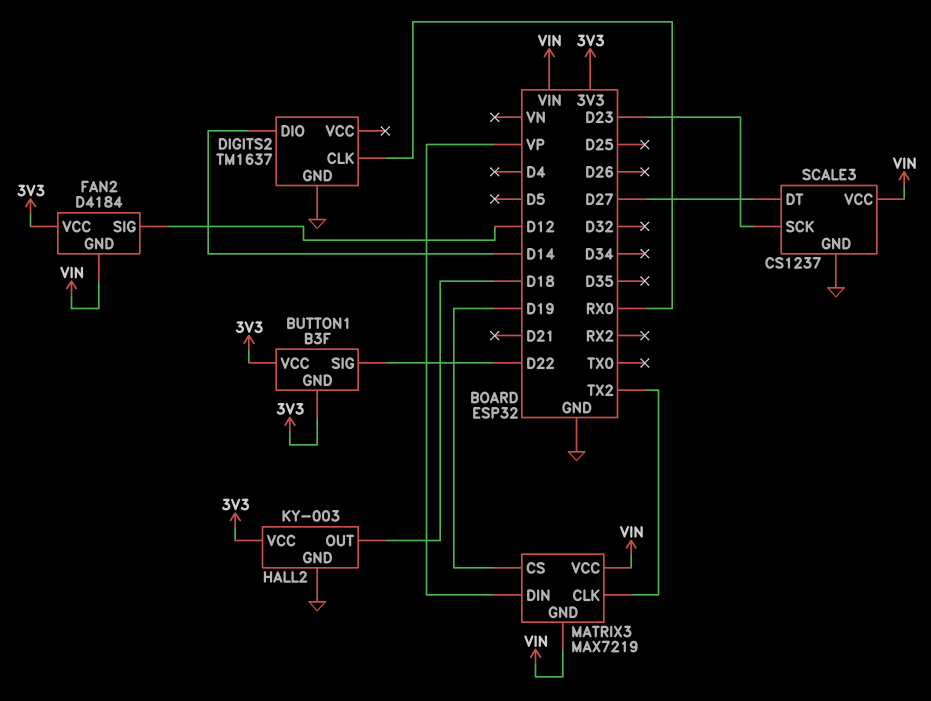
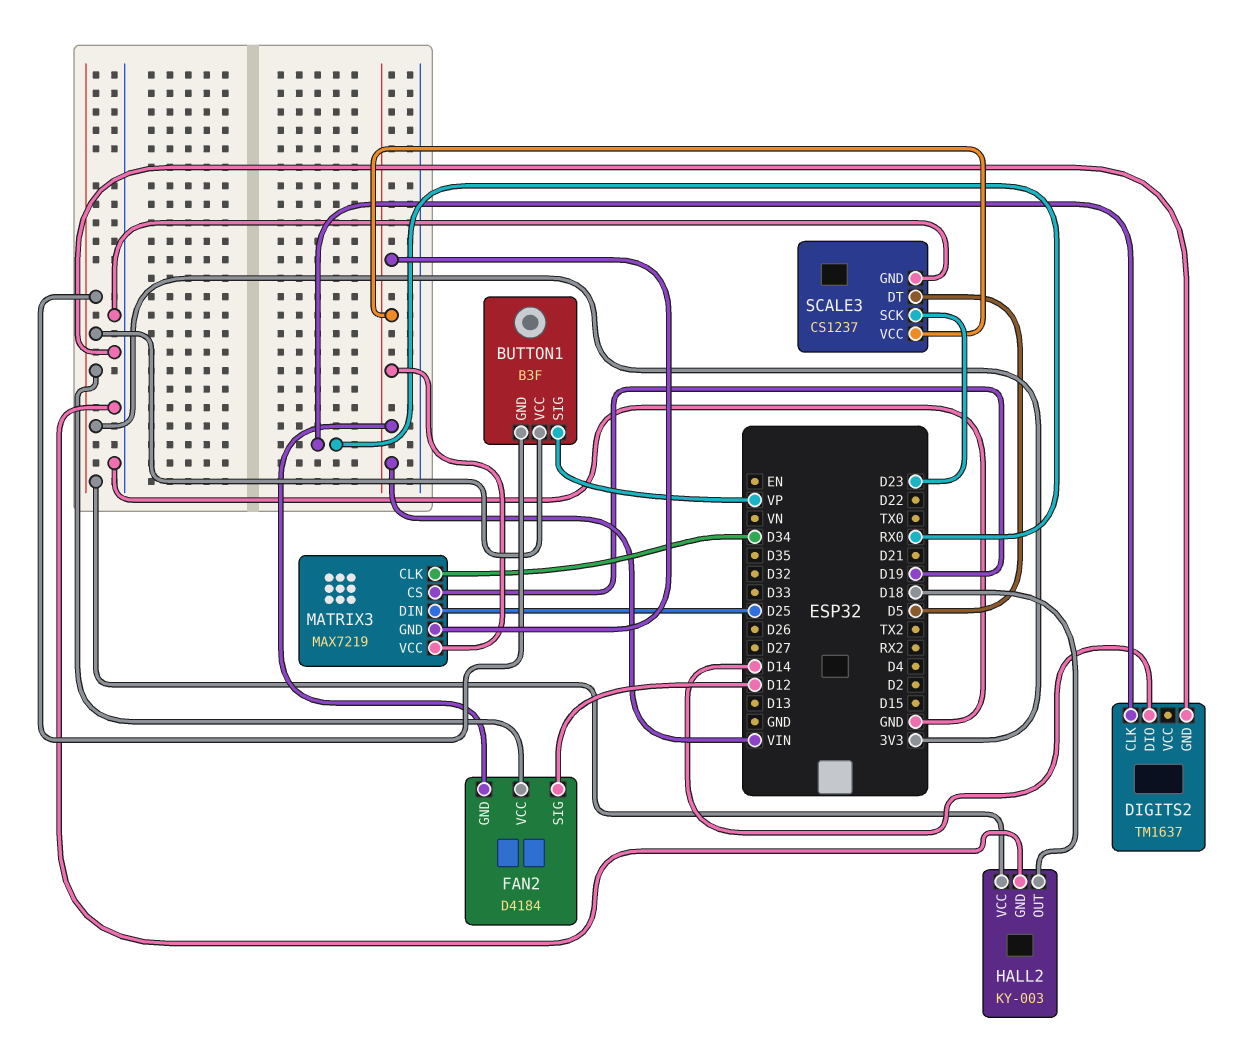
BUTTON1 pin SIG: D22 -> VP
MATRIX3 pin CLK: TX2 -> D34
MATRIX3 pin DIN: VP -> D25
SCALE3 pin DT: D27 -> D5

